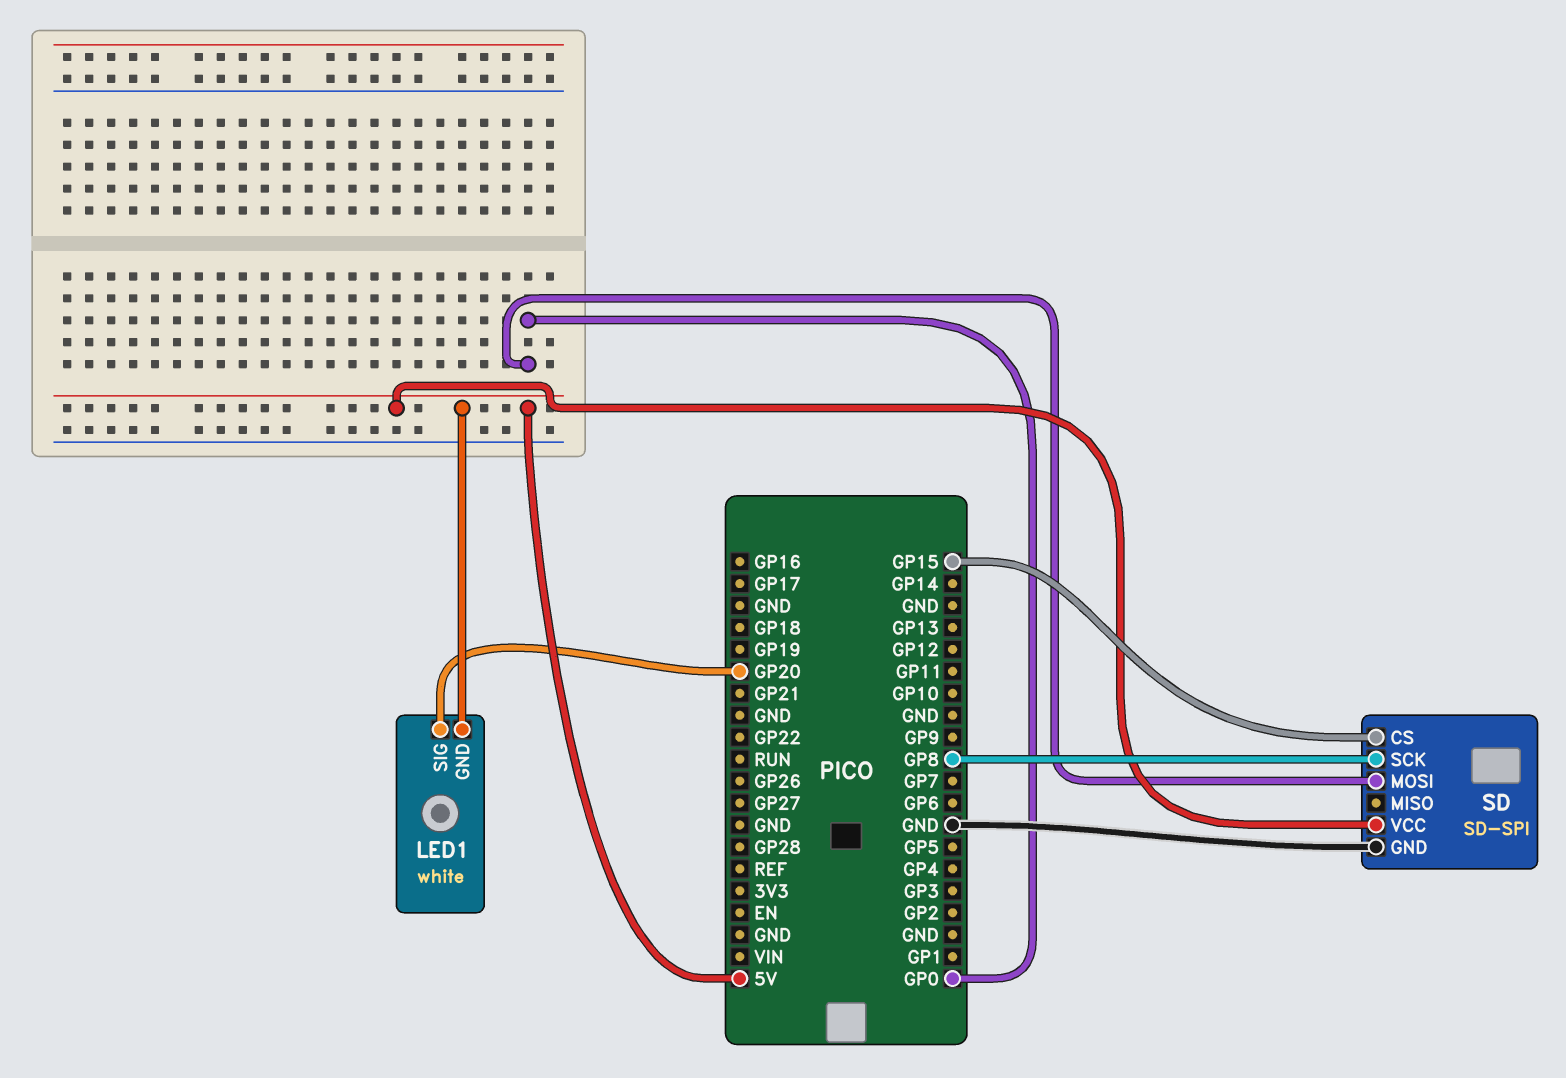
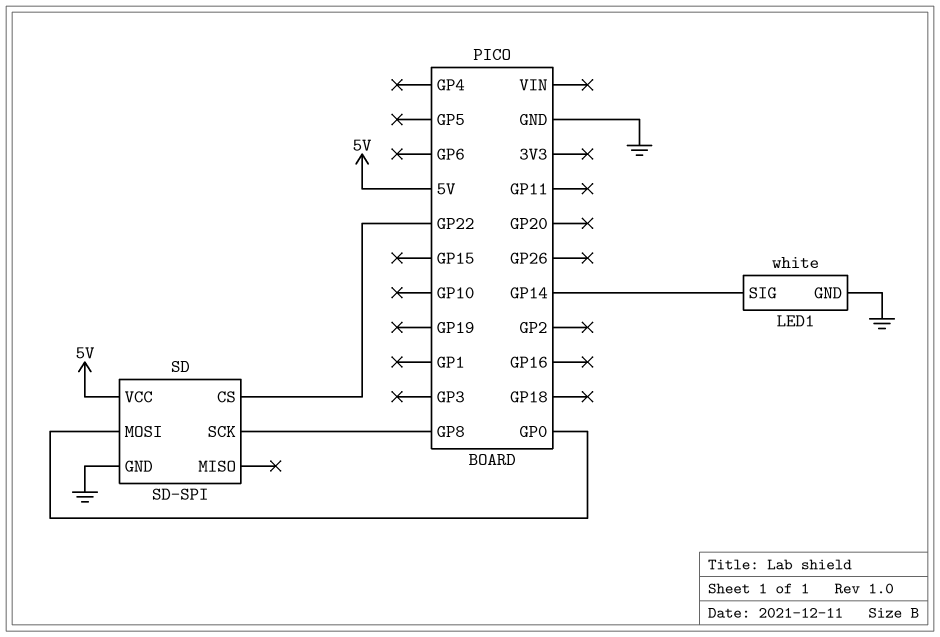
LED1 pin GND: 5V -> GND
LED1 pin SIG: GP20 -> GP14
SD pin CS: GP15 -> GP22

